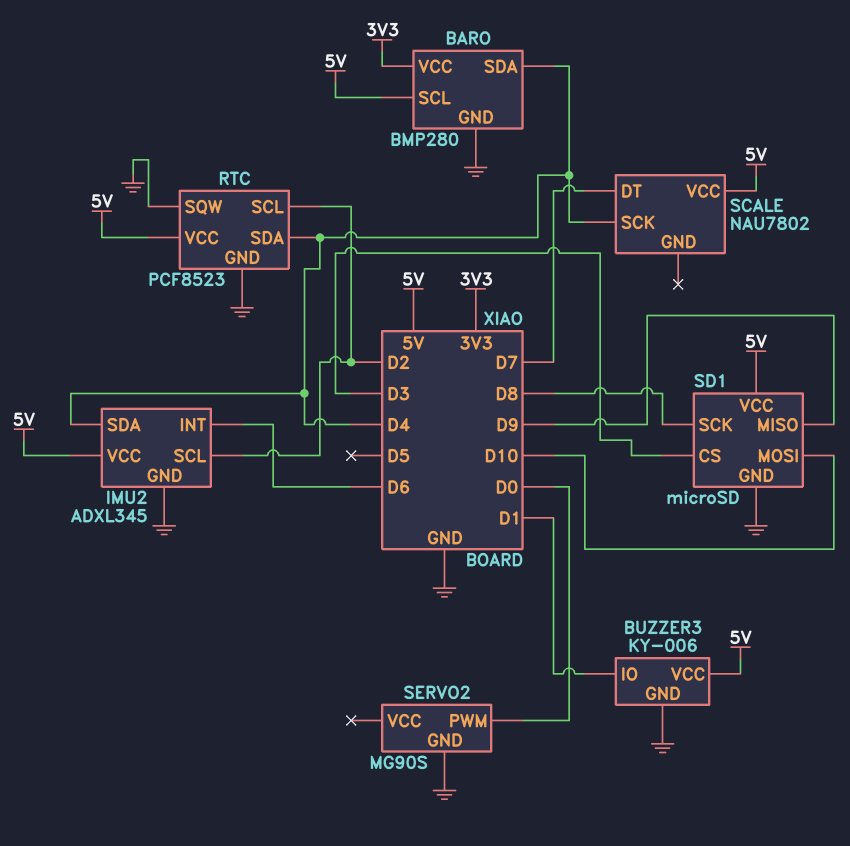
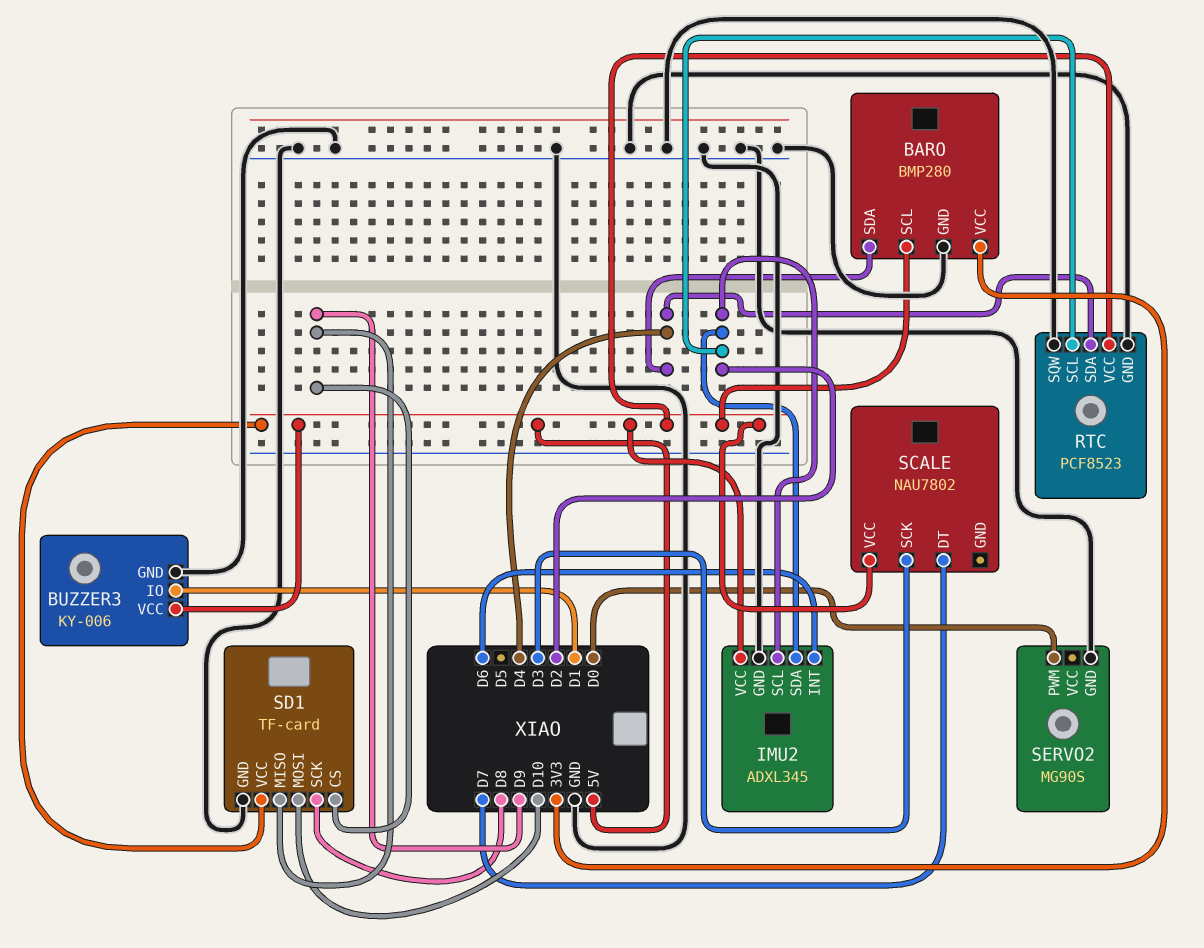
IMU2 pin SDA: D4 -> D2
SCALE pin SCK: D4 -> D3
SD1: microSD -> TF-card
SD1 pin CS: D3 -> D9

